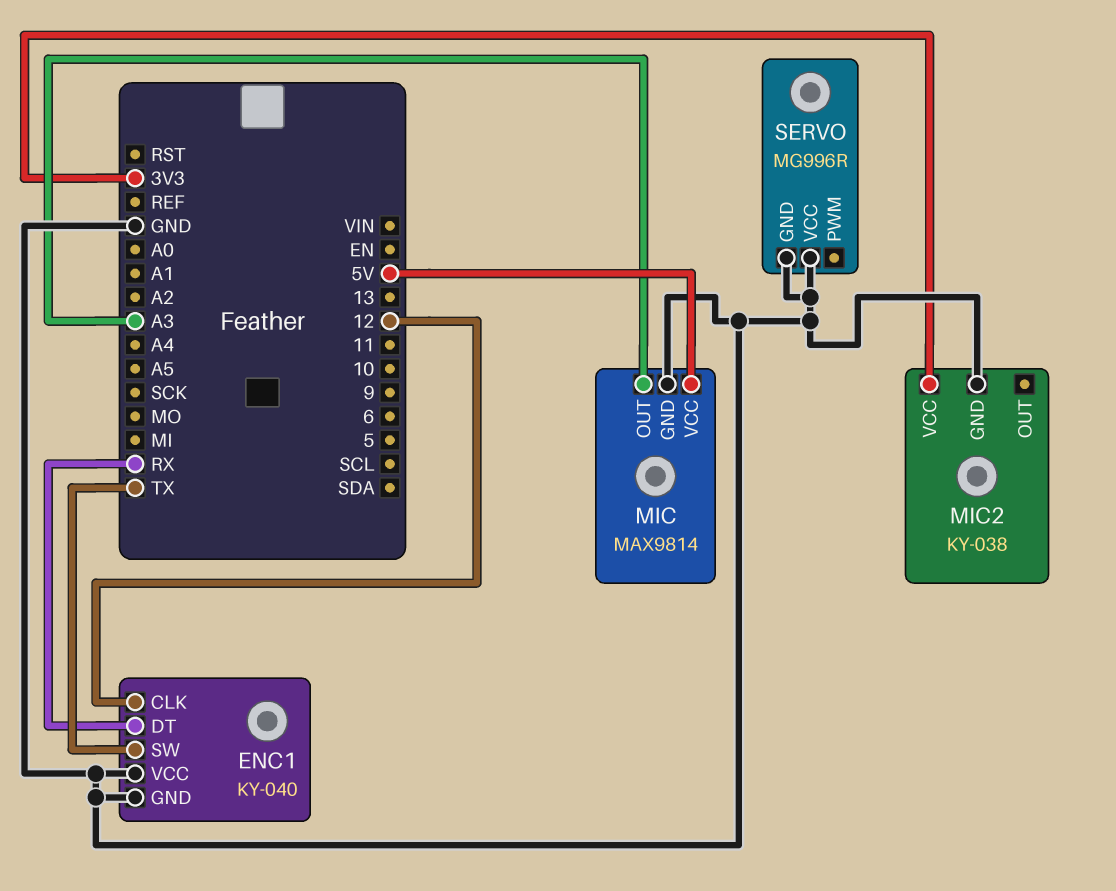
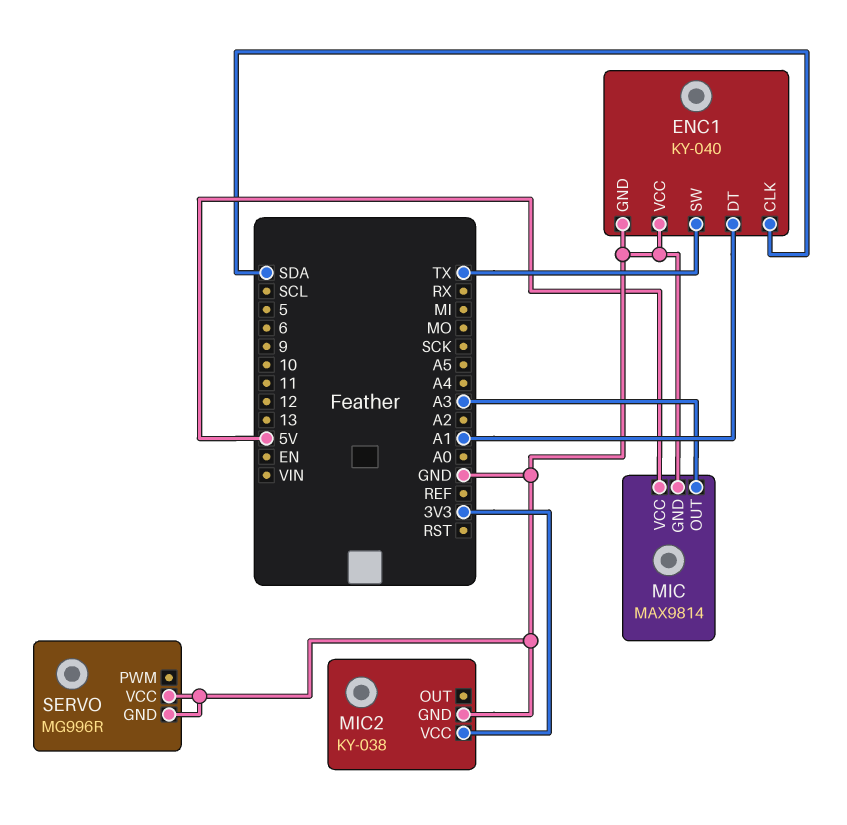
ENC1 pin CLK: 12 -> SDA
ENC1 pin DT: RX -> A1

